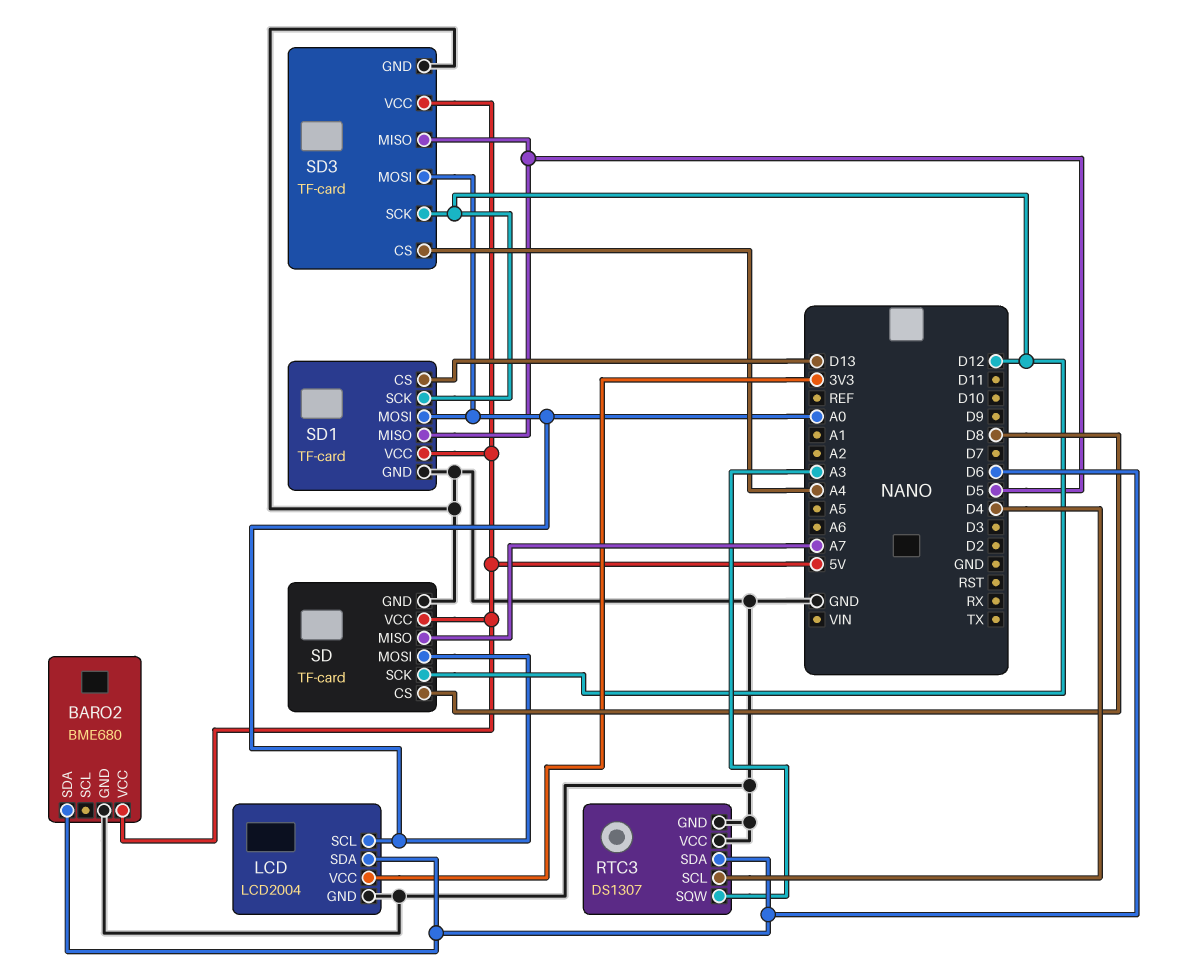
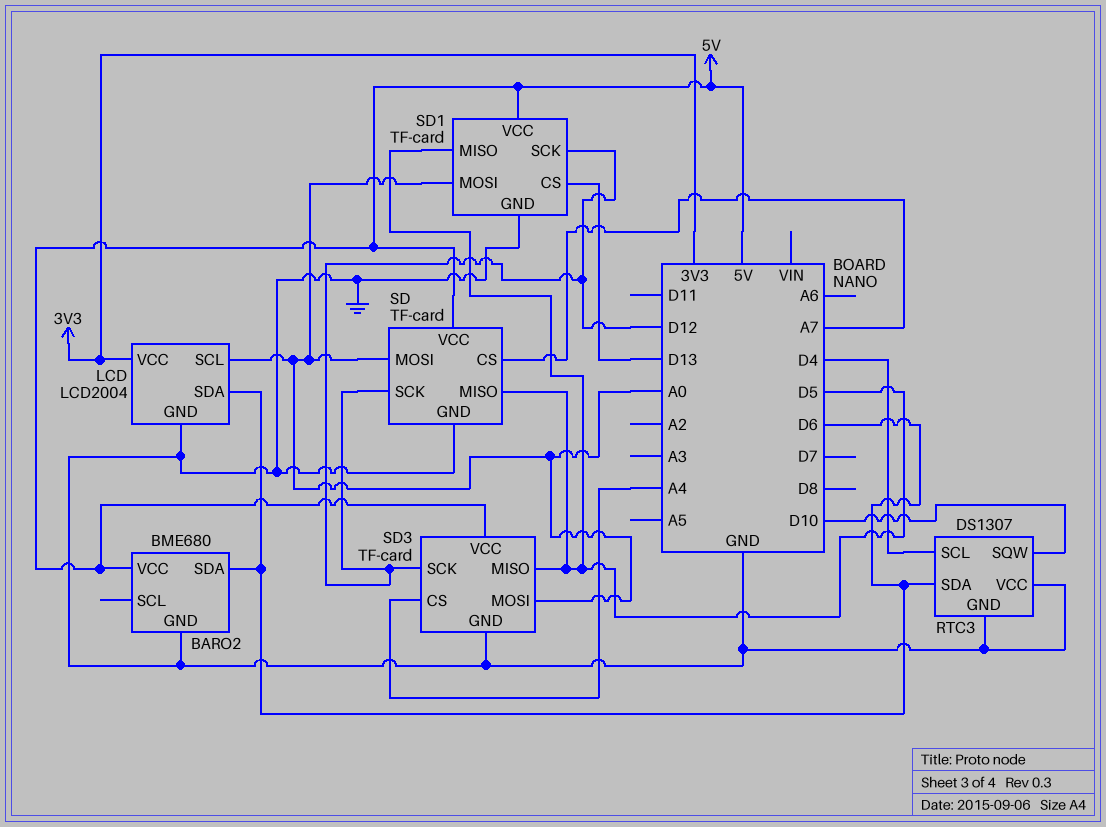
RTC3 pin SQW: A3 -> D10
SD pin CS: D8 -> A7
SD pin MISO: A7 -> D5

